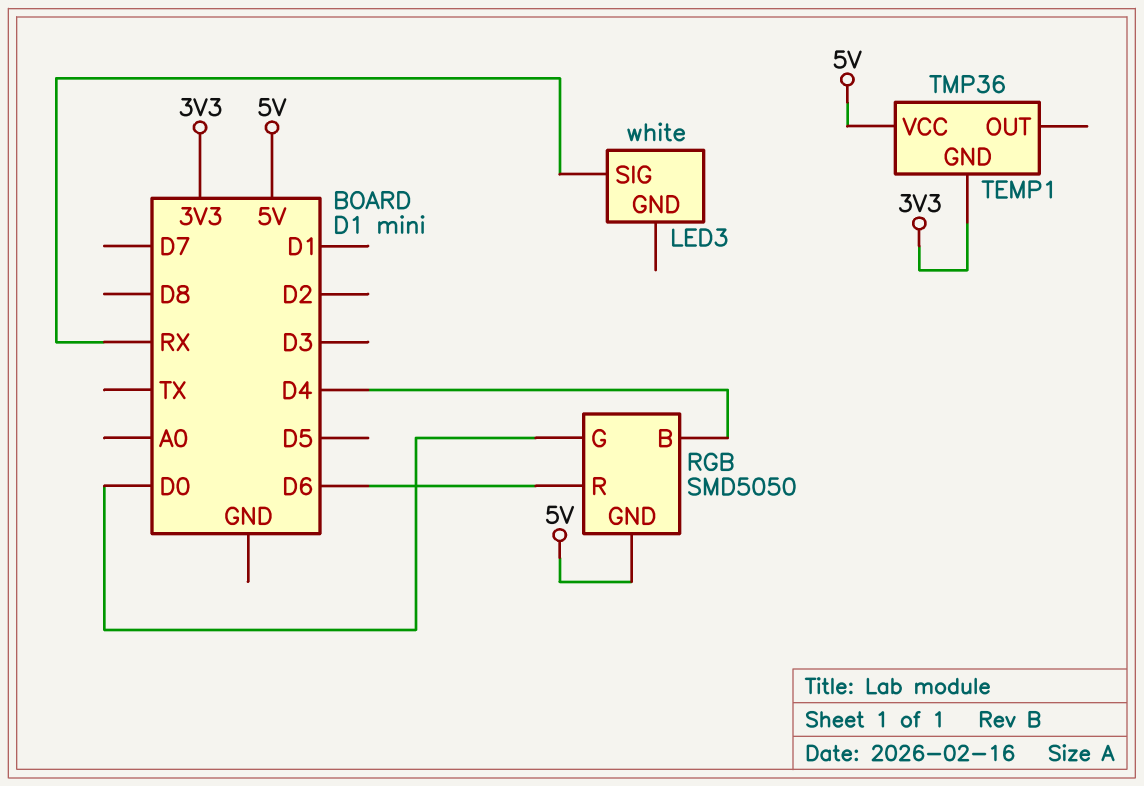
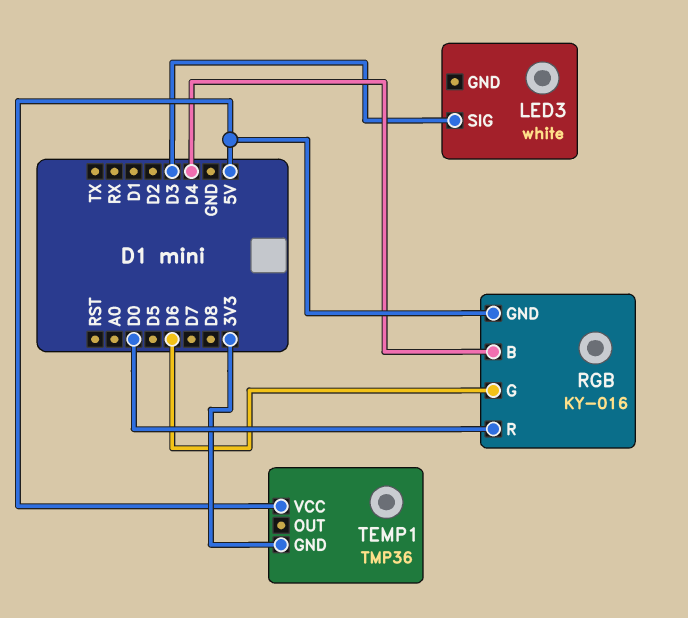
LED3 pin SIG: RX -> D3
RGB: SMD5050 -> KY-016
RGB pin G: D0 -> D6
RGB pin R: D6 -> D0

